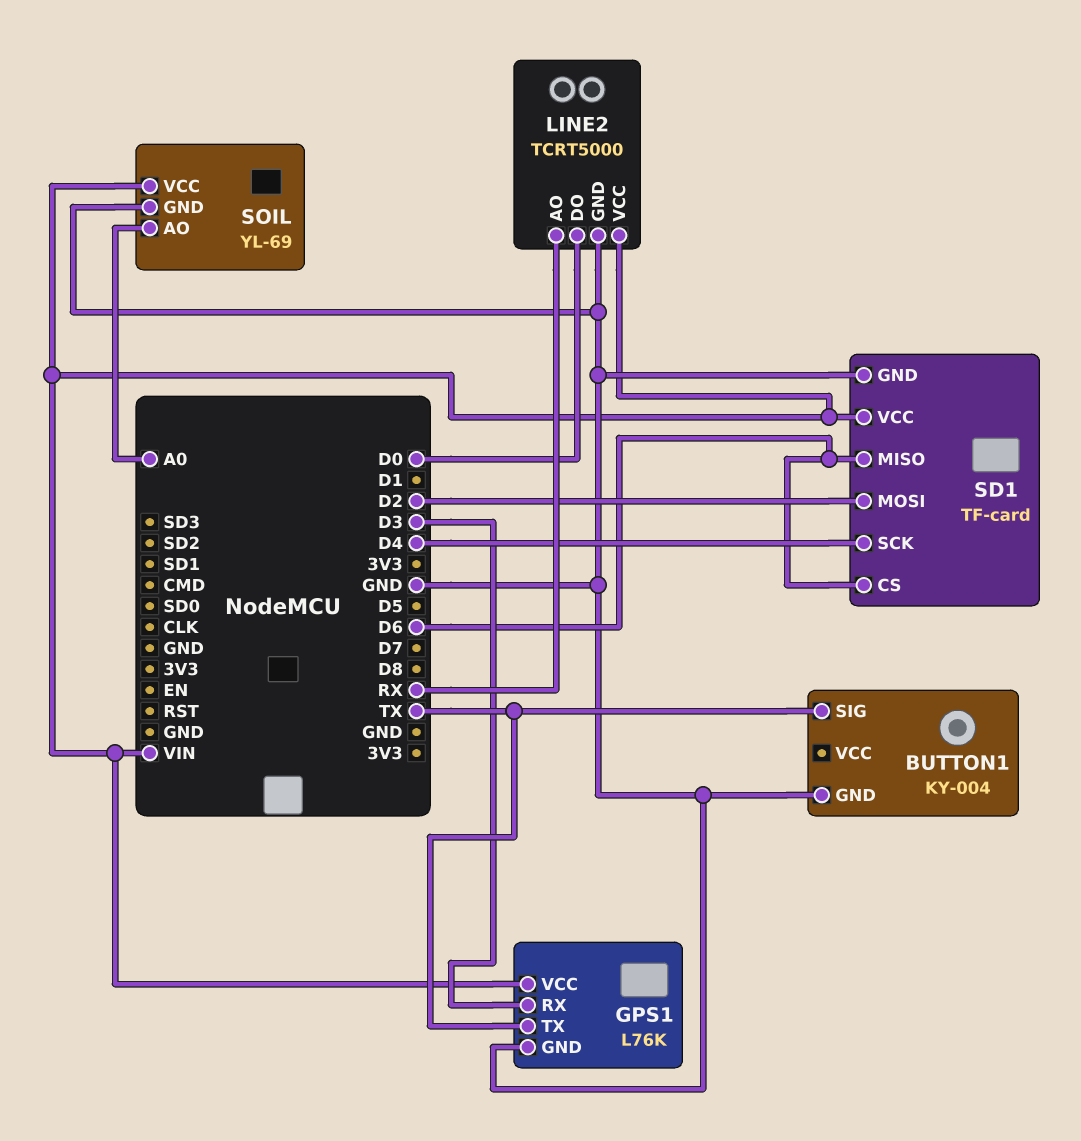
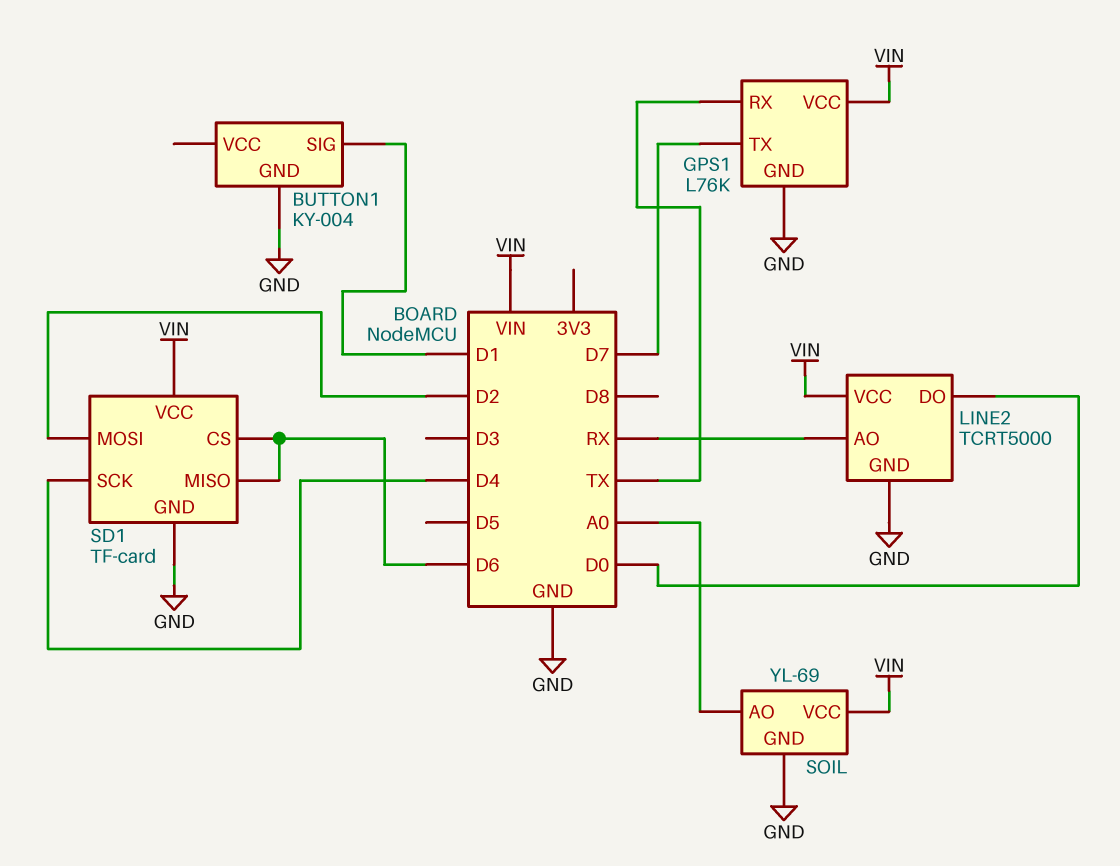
BUTTON1 pin SIG: TX -> D1
GPS1 pin RX: D3 -> TX
GPS1 pin TX: TX -> D7

